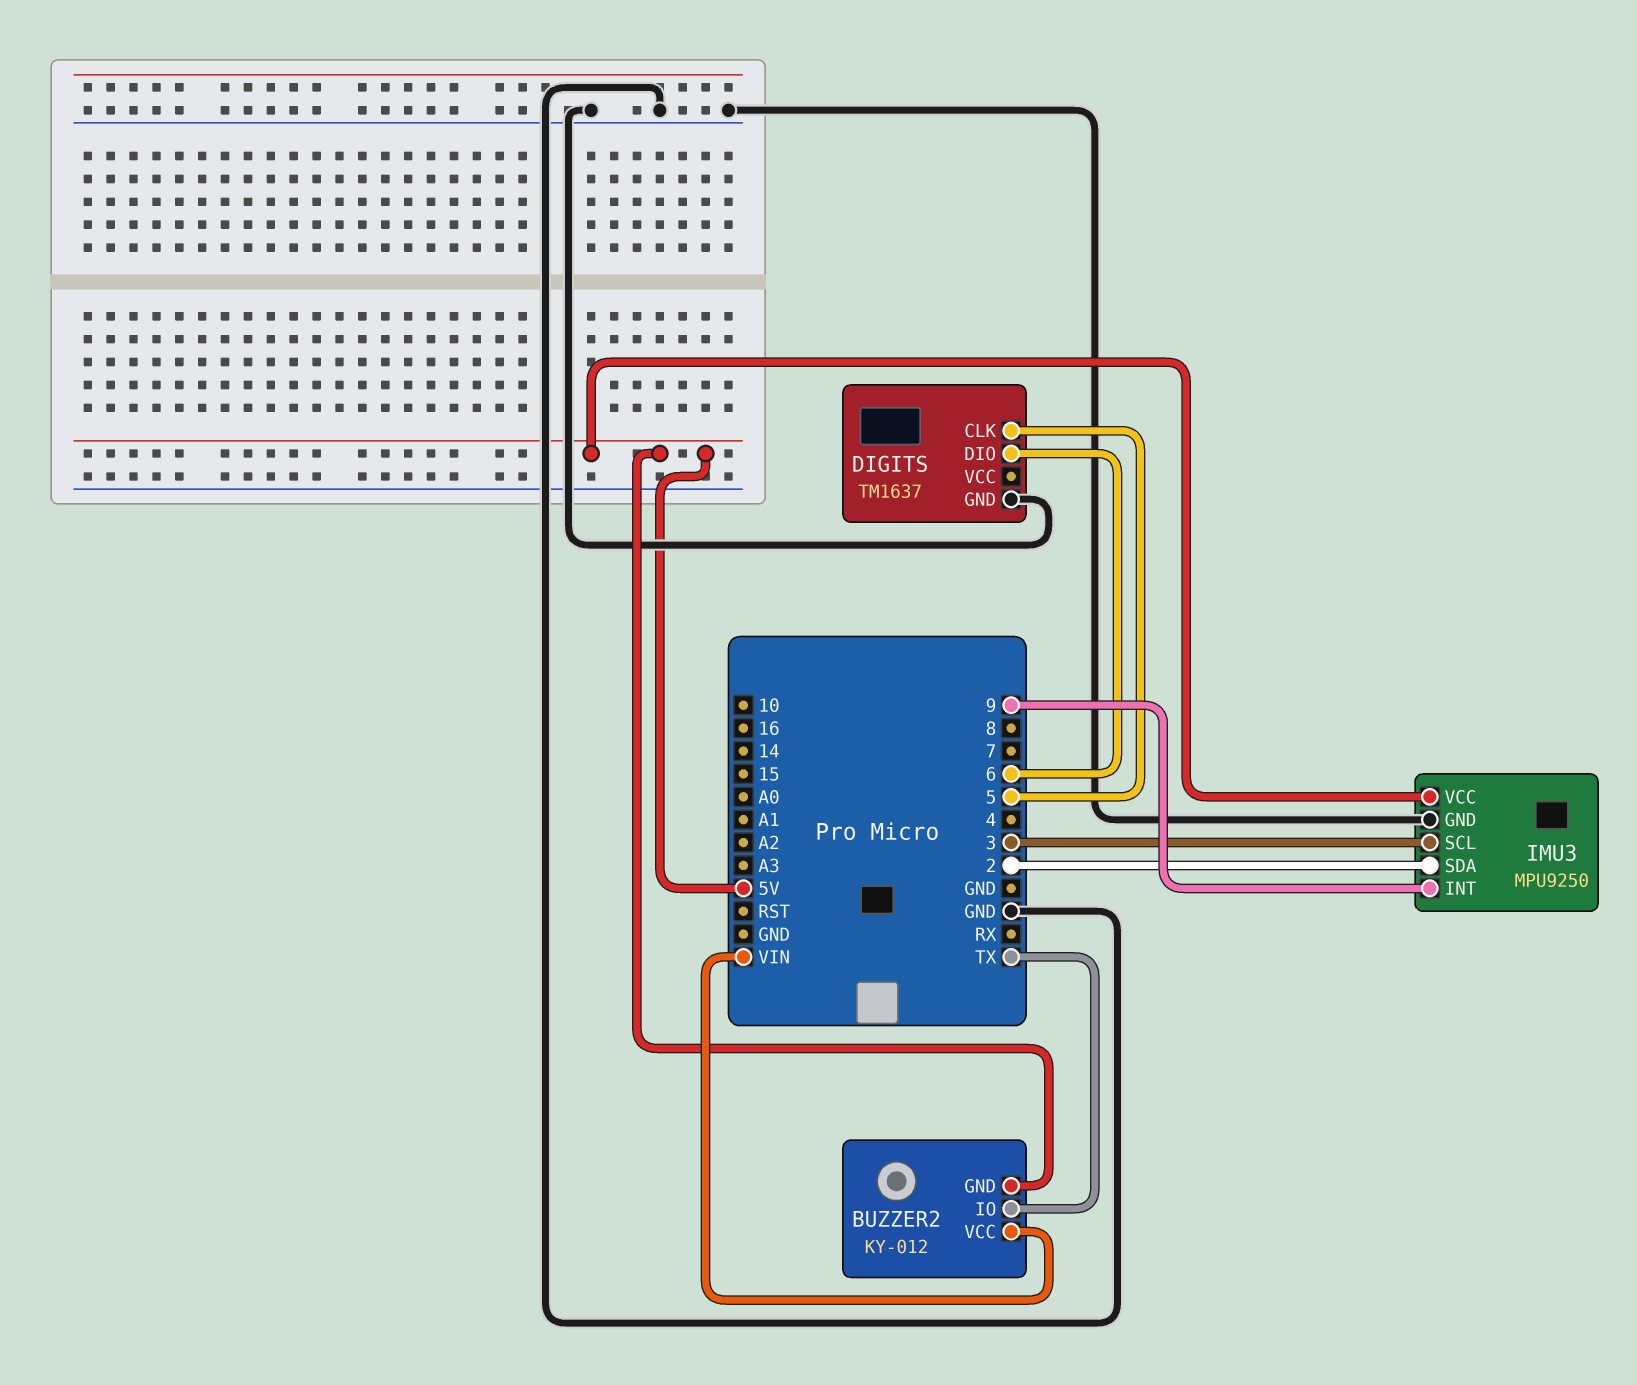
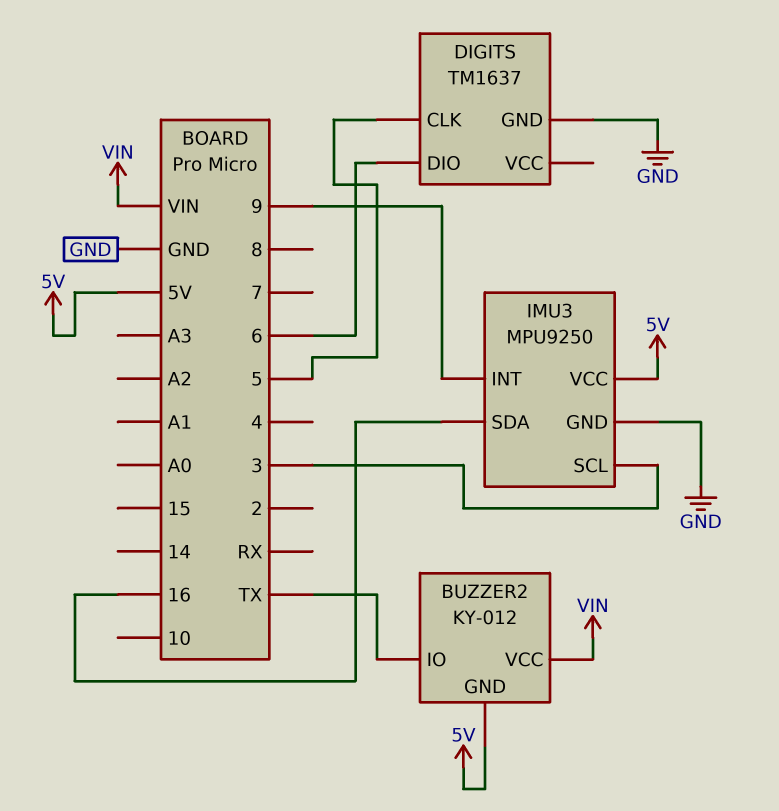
IMU3 pin SDA: 2 -> 16

